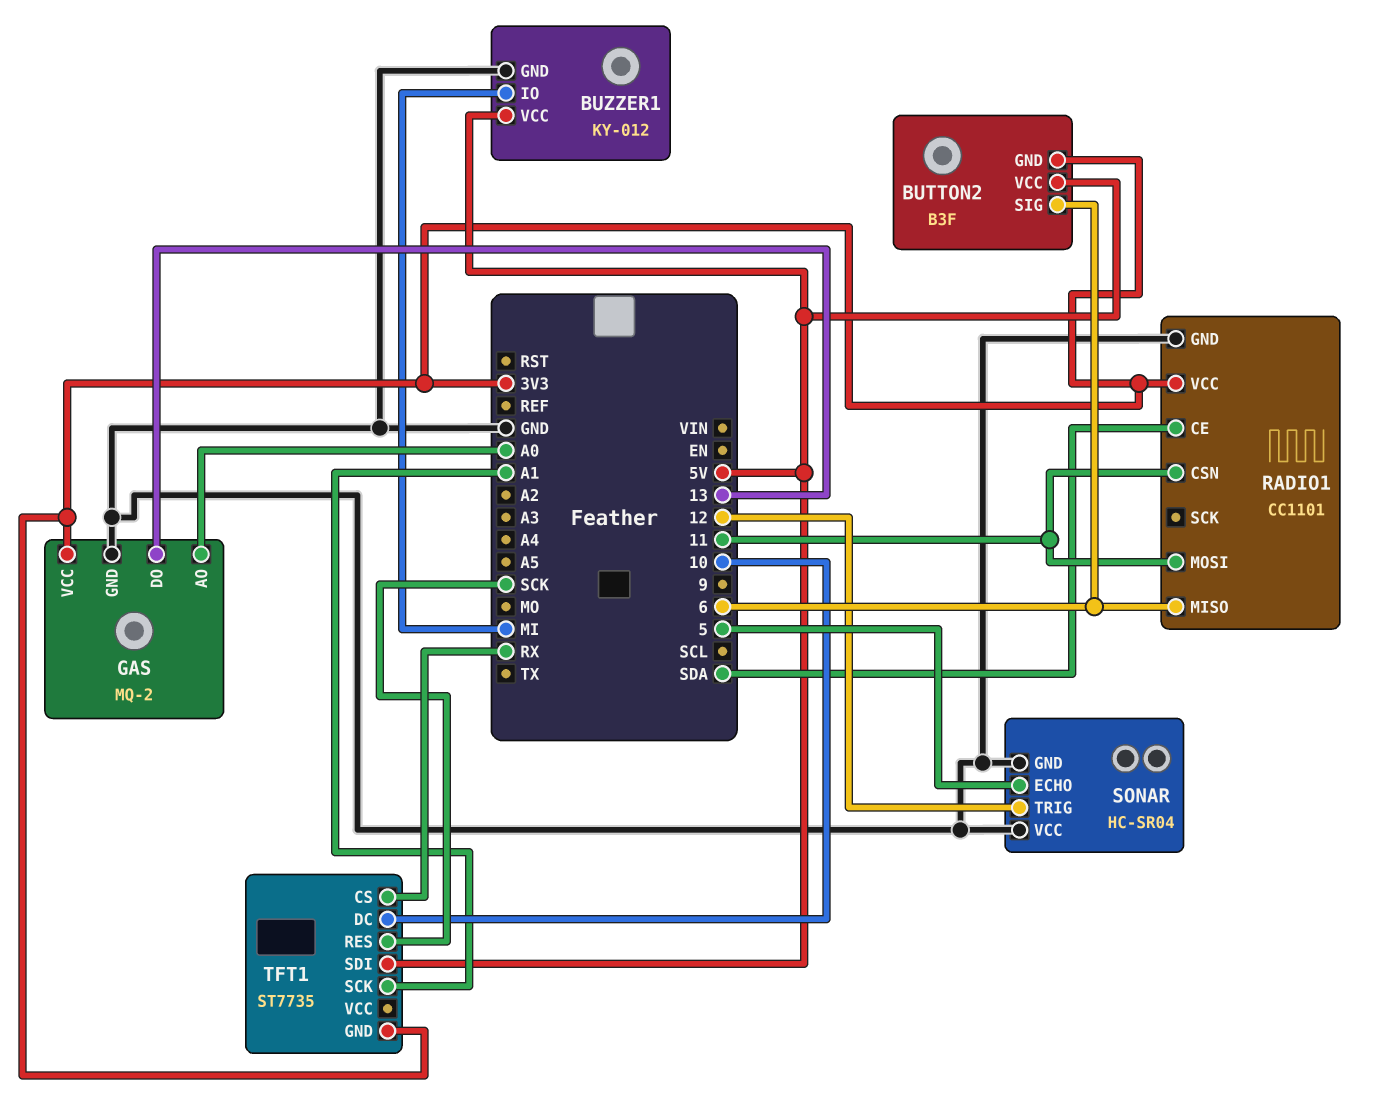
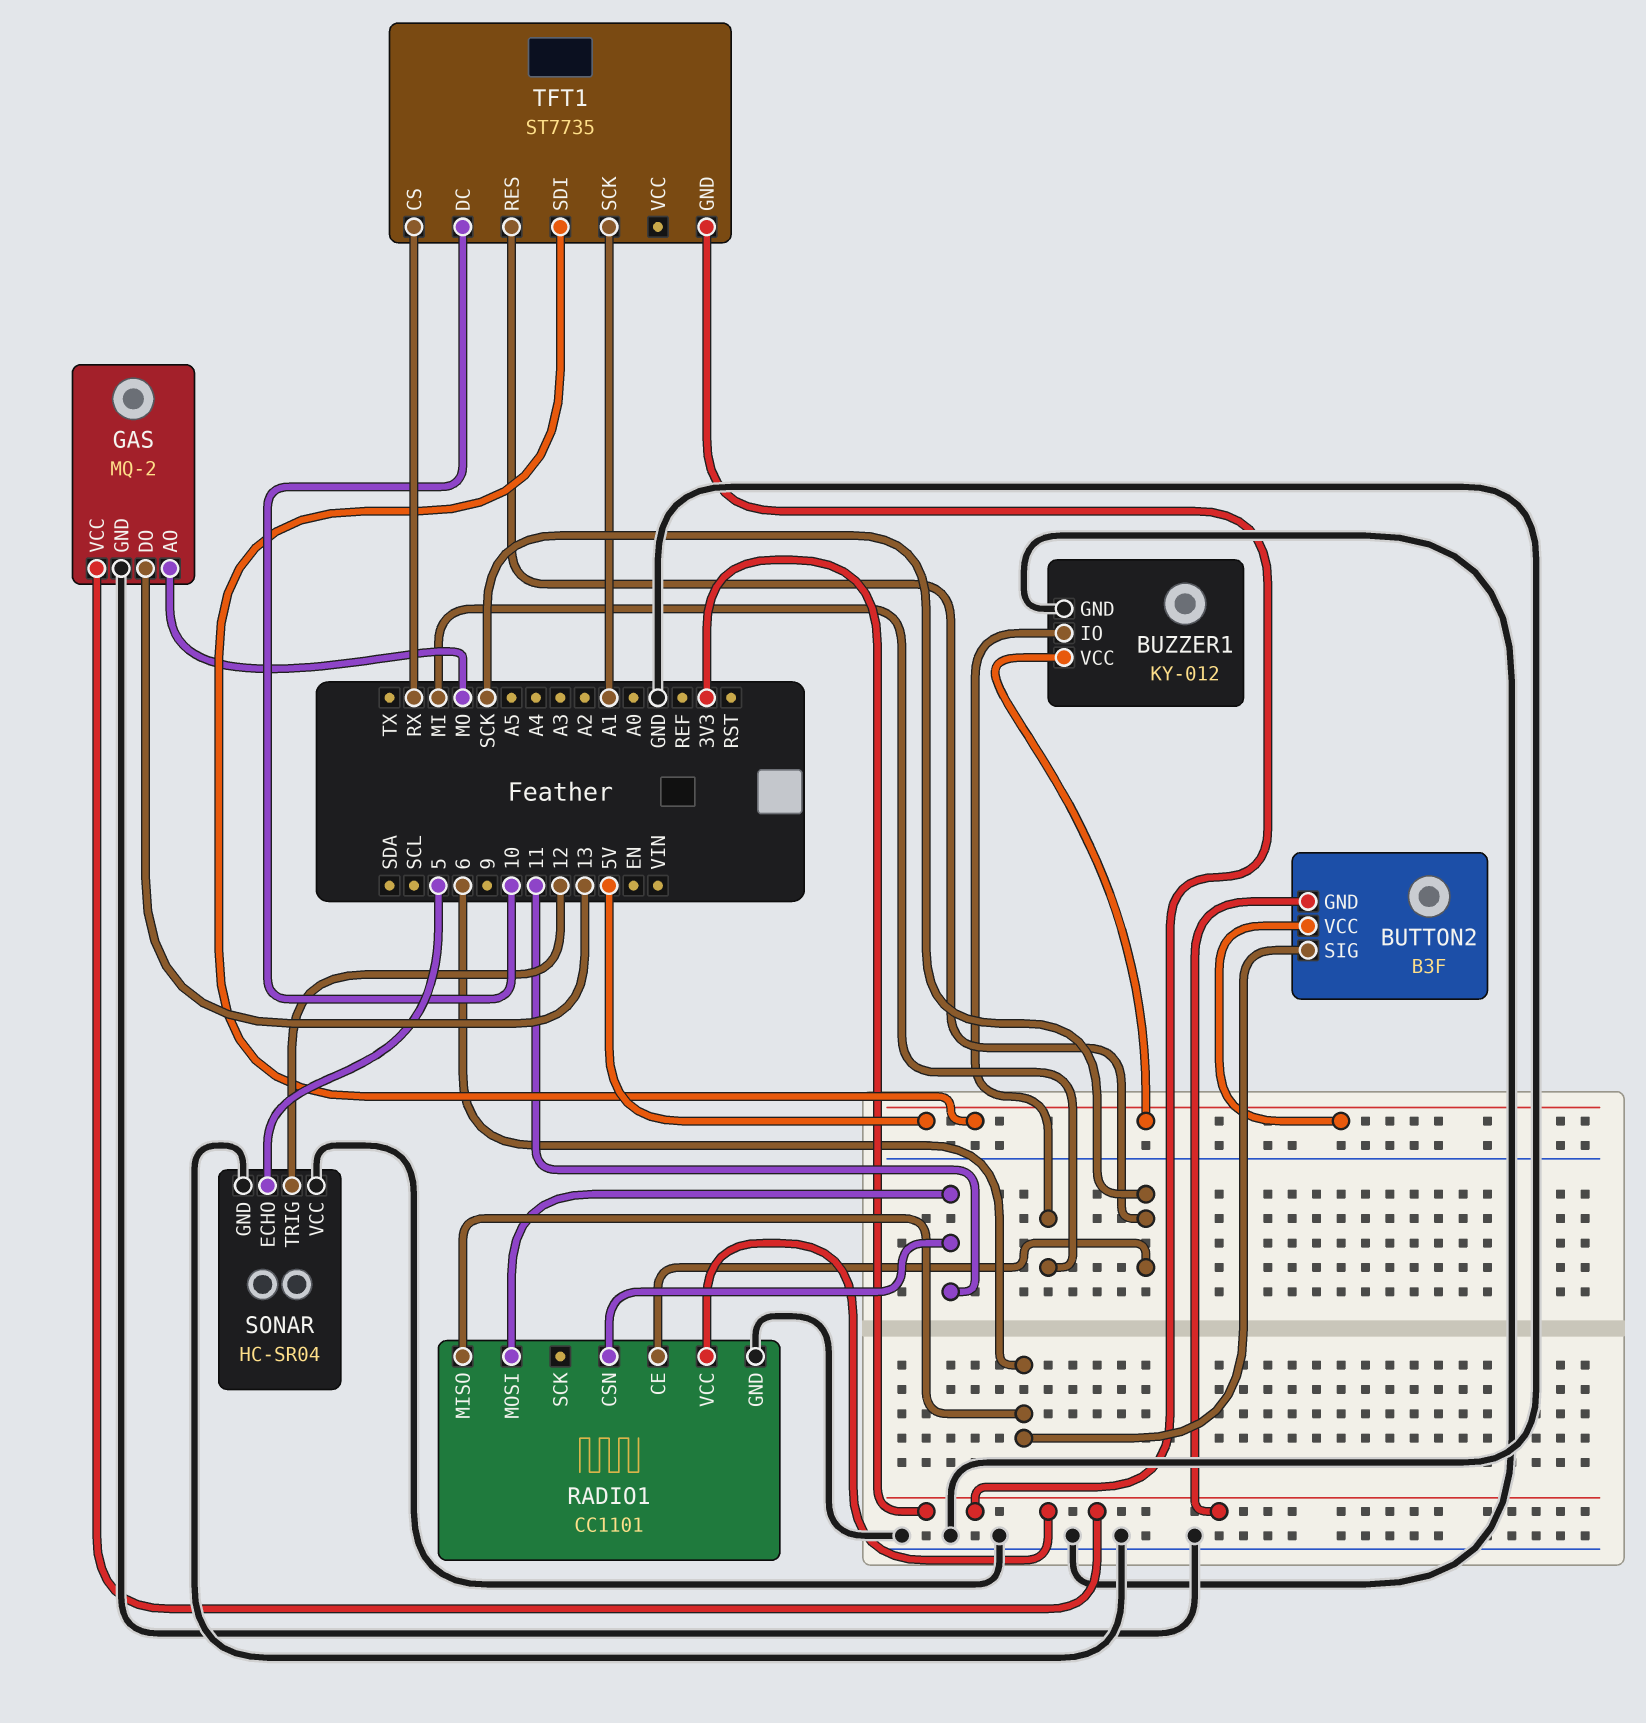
GAS pin AO: A0 -> MO
RADIO1 pin CE: SDA -> SCK

